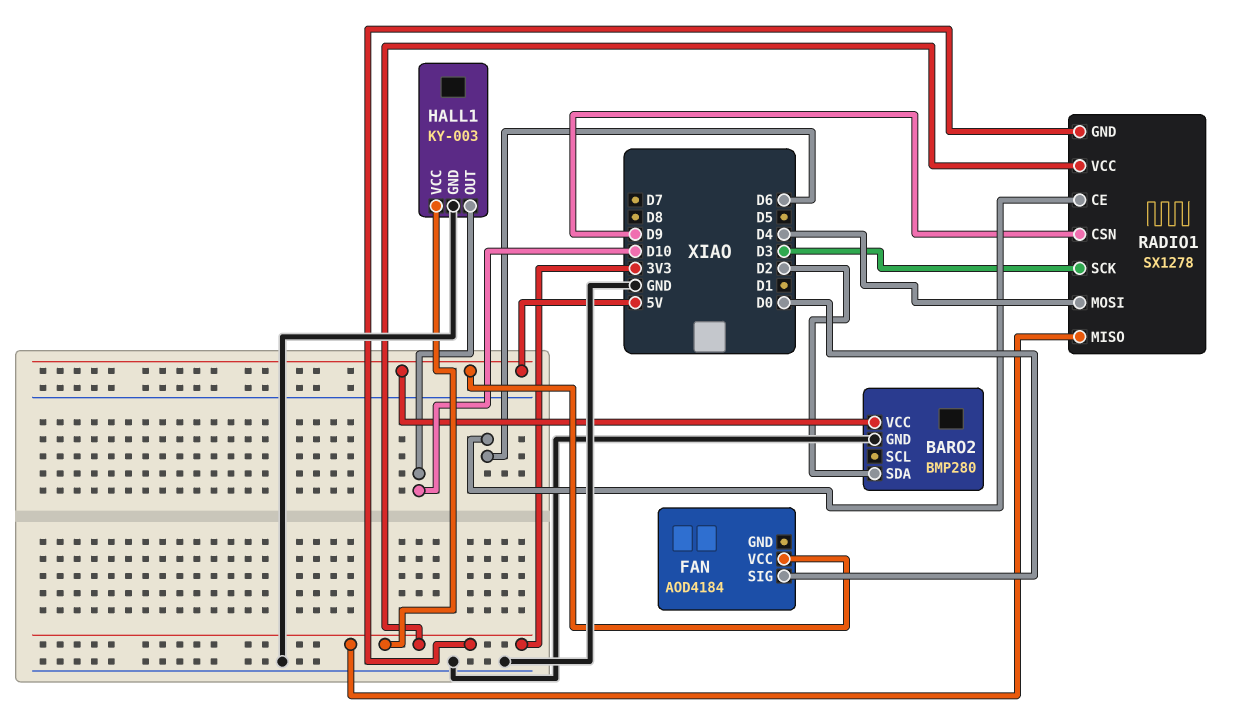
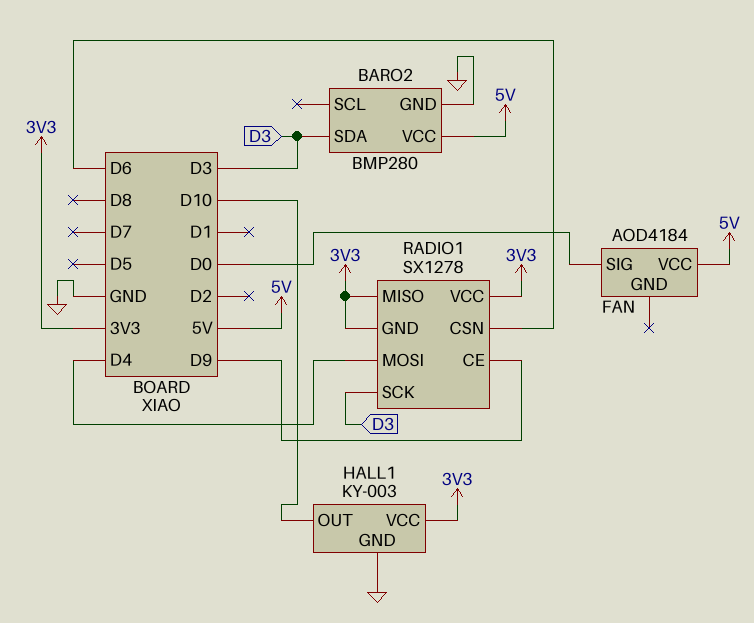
BARO2 pin SDA: D2 -> D3
RADIO1 pin CE: D6 -> D9
RADIO1 pin CSN: D9 -> D6

